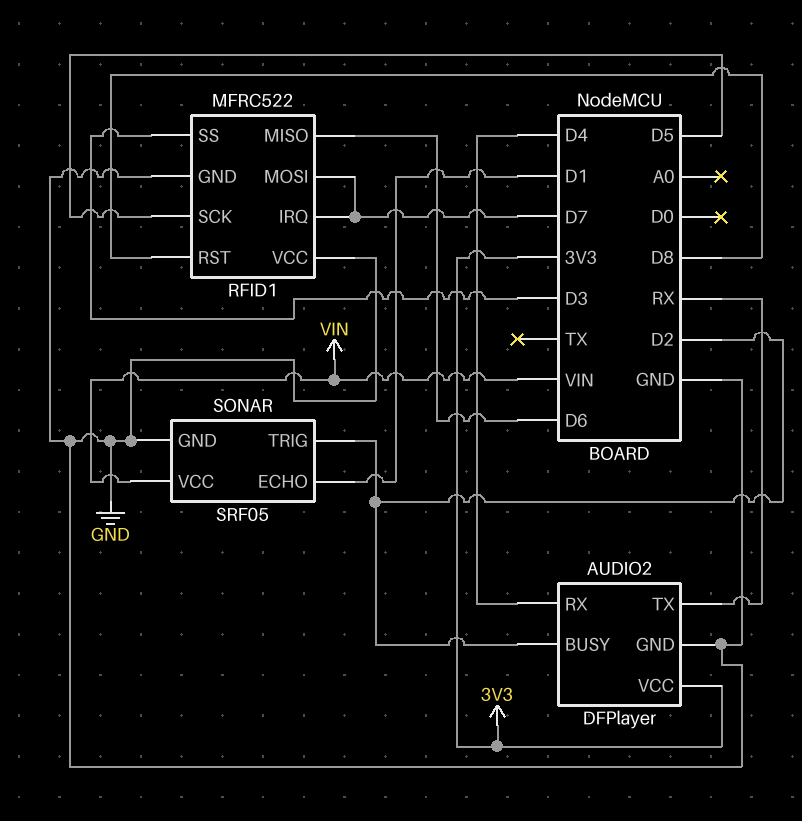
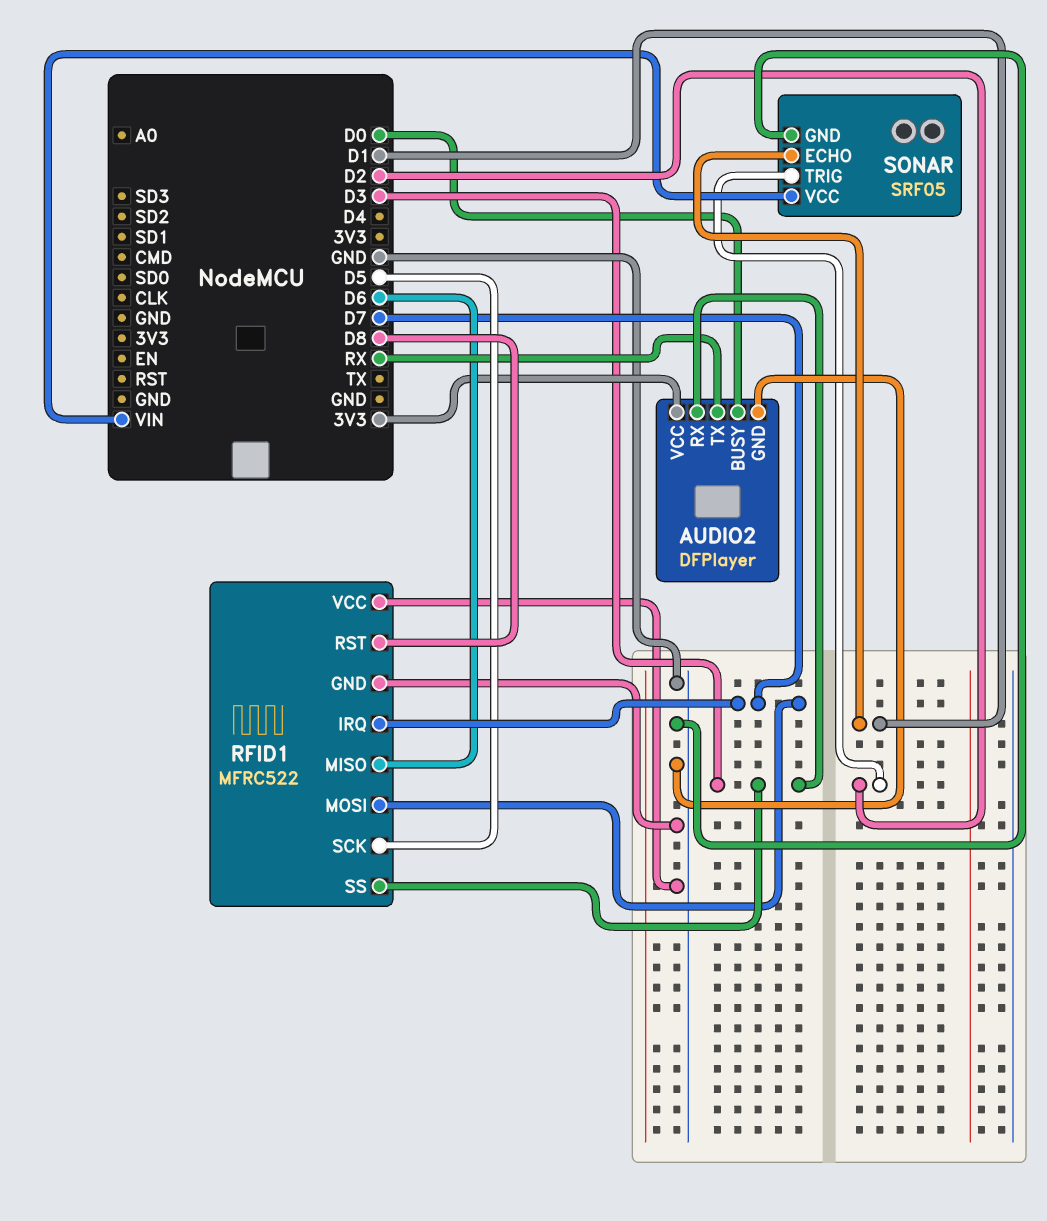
AUDIO2 pin BUSY: D2 -> D0
AUDIO2 pin RX: D4 -> D3

